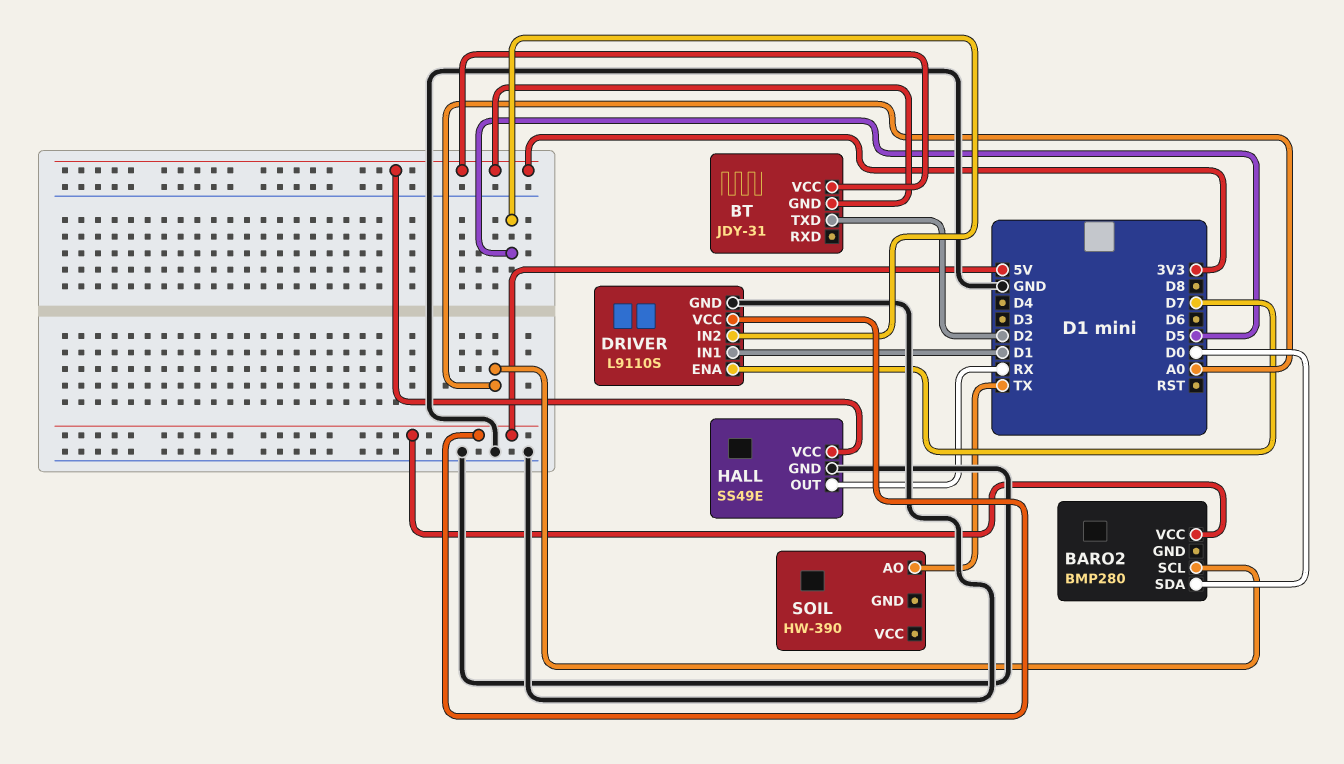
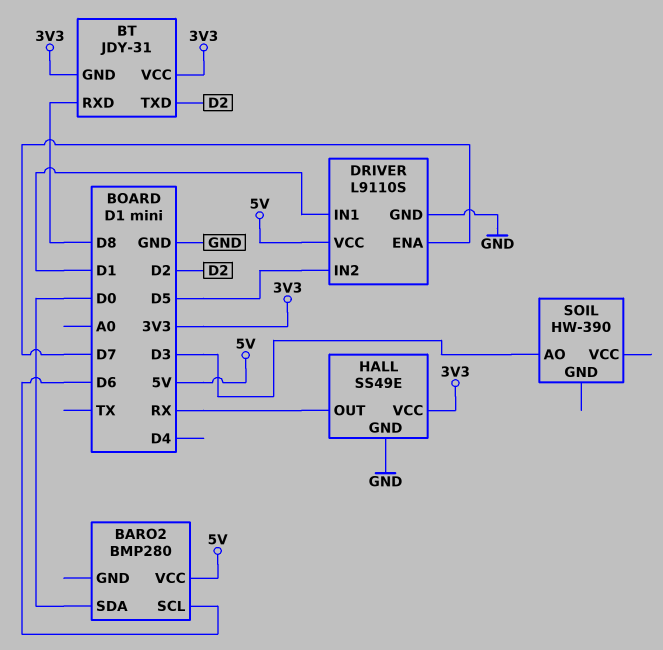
BARO2 pin SCL: A0 -> D6
BT pin RXD: none -> D8
SOIL pin AO: TX -> D3

